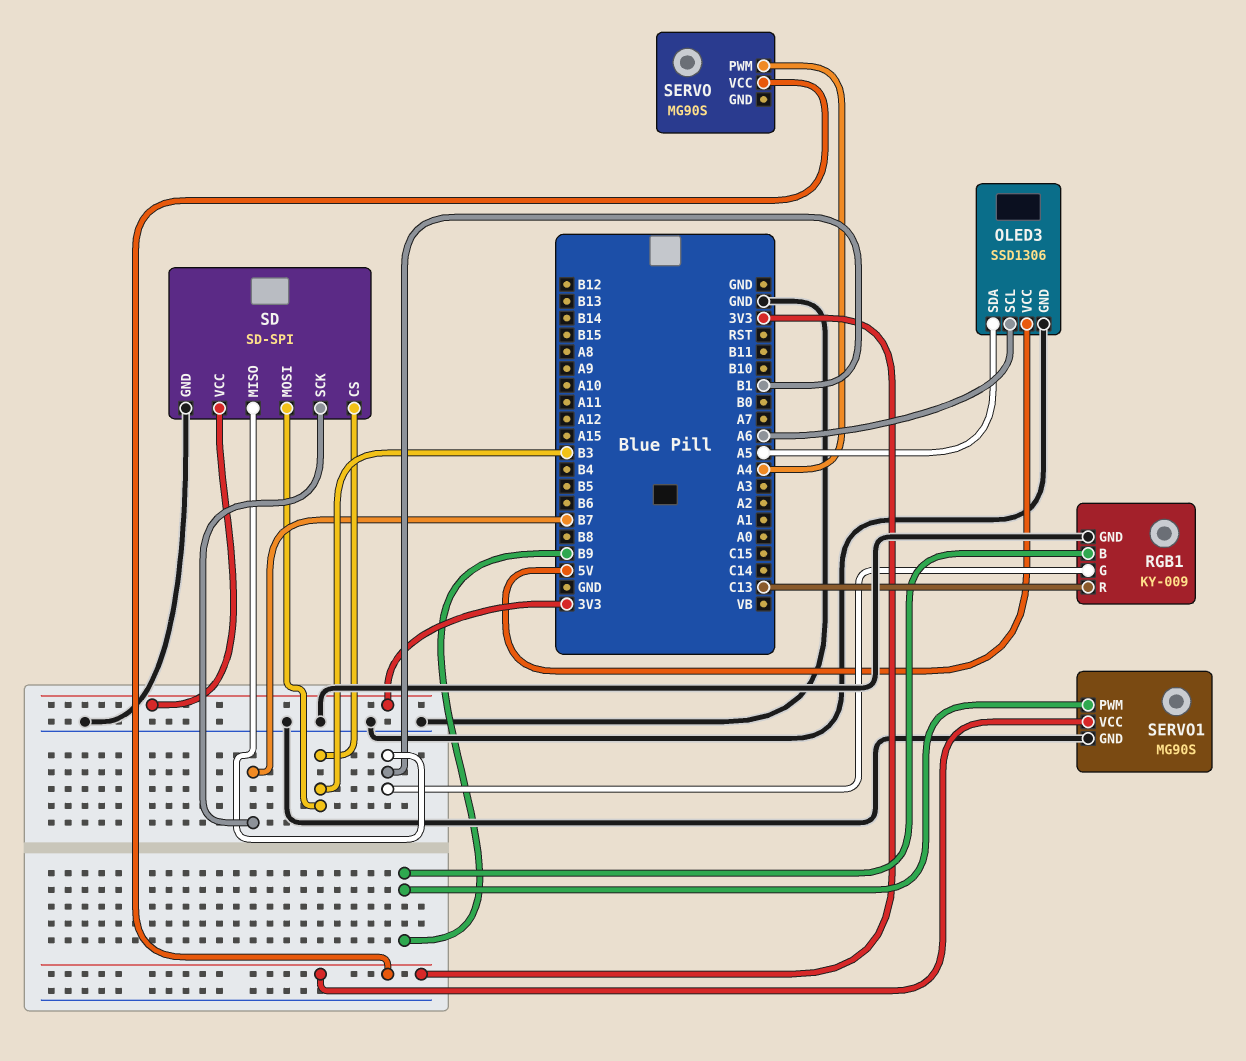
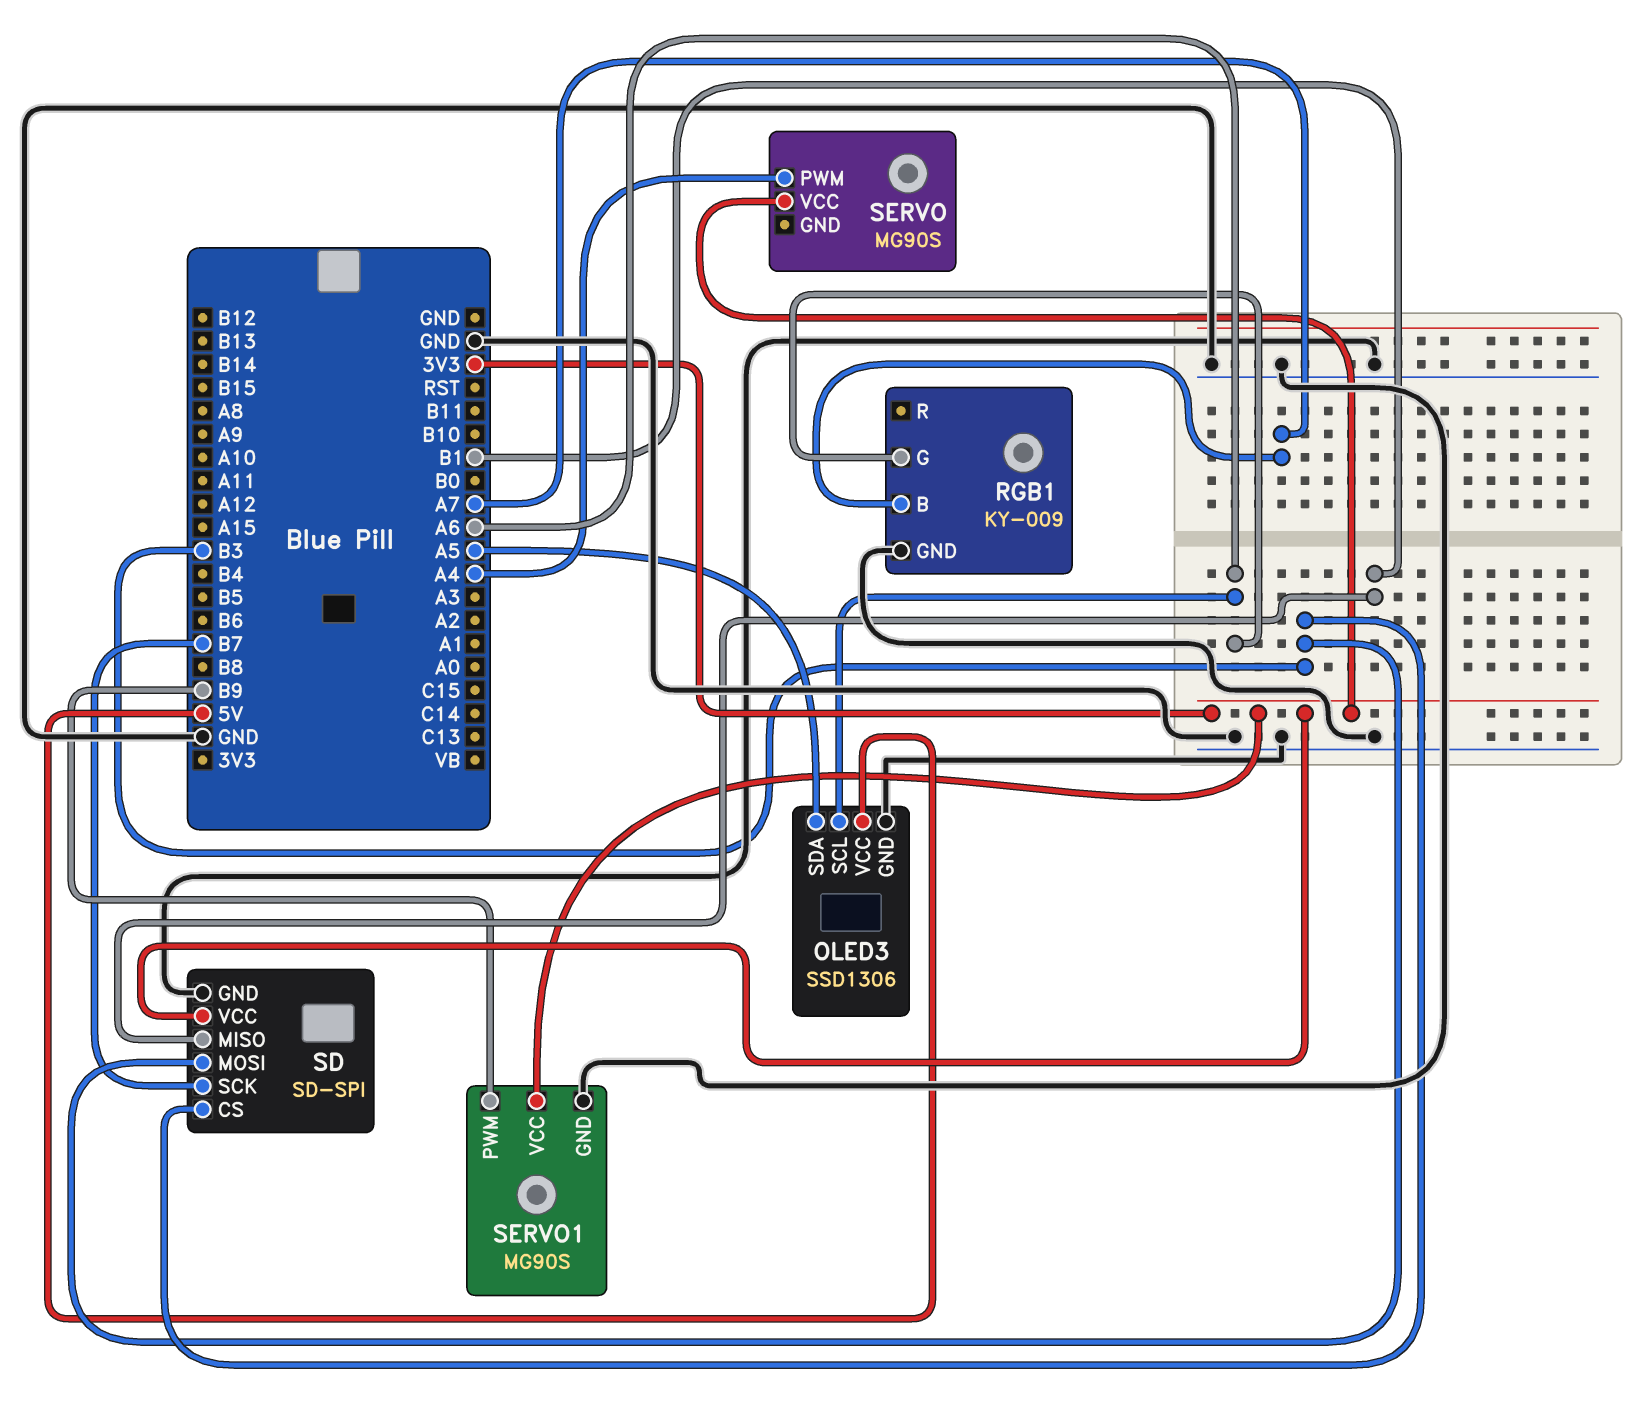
RGB1 pin B: B9 -> A7
RGB1 pin G: B1 -> A6
RGB1 pin R: C13 -> none

